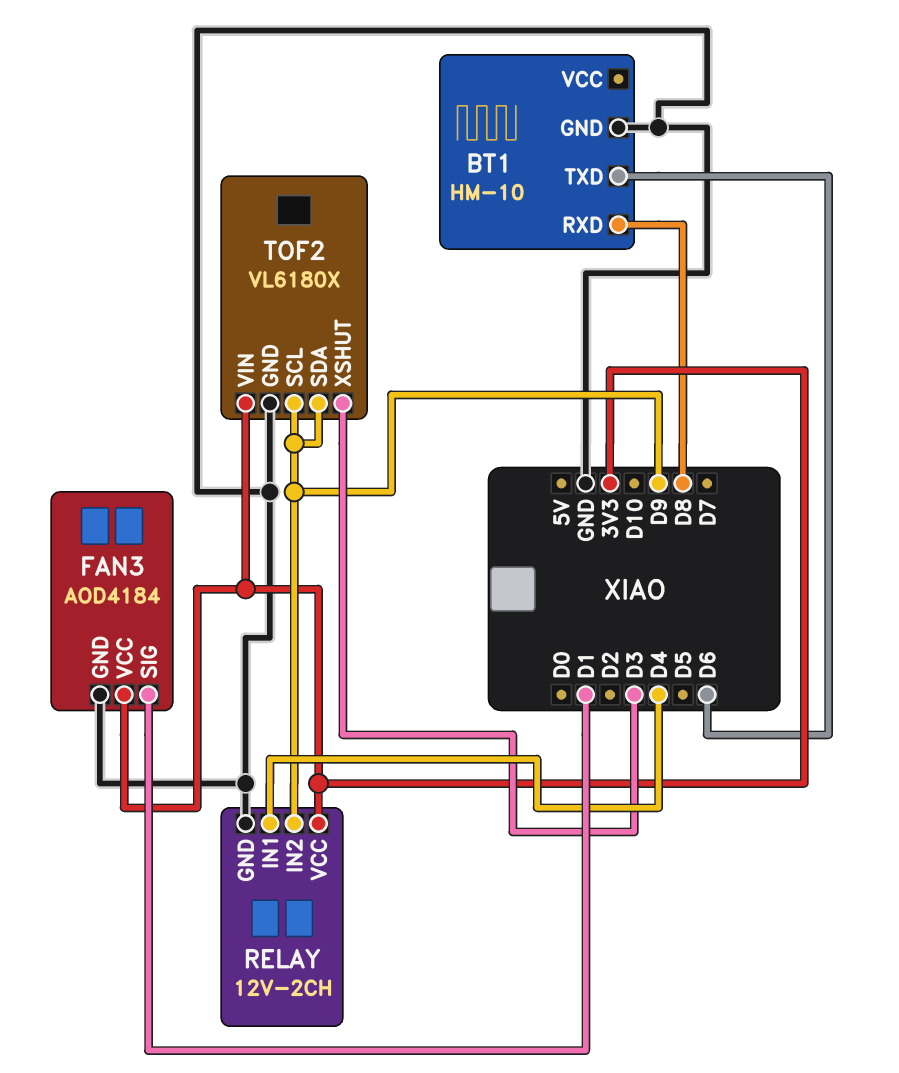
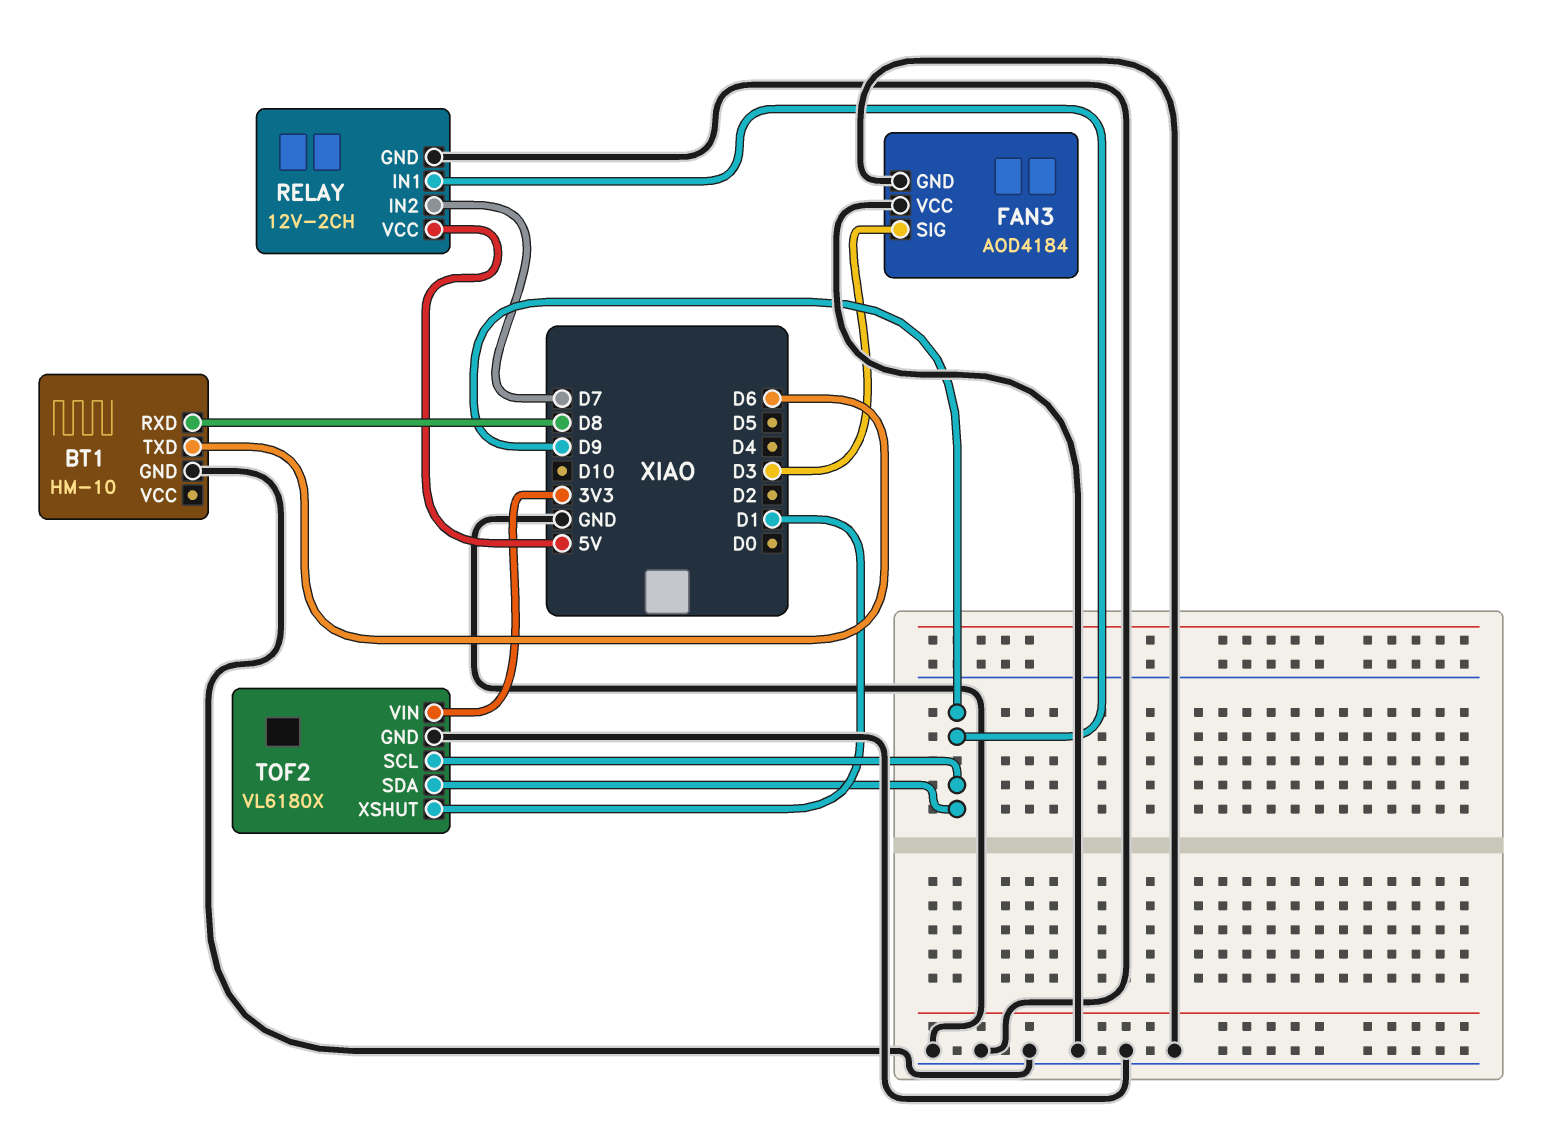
FAN3 pin SIG: D1 -> D3
FAN3 pin VCC: 3V3 -> GND
RELAY pin IN1: D4 -> D9
RELAY pin IN2: D9 -> D7
RELAY pin VCC: 3V3 -> 5V
TOF2 pin XSHUT: D3 -> D1

